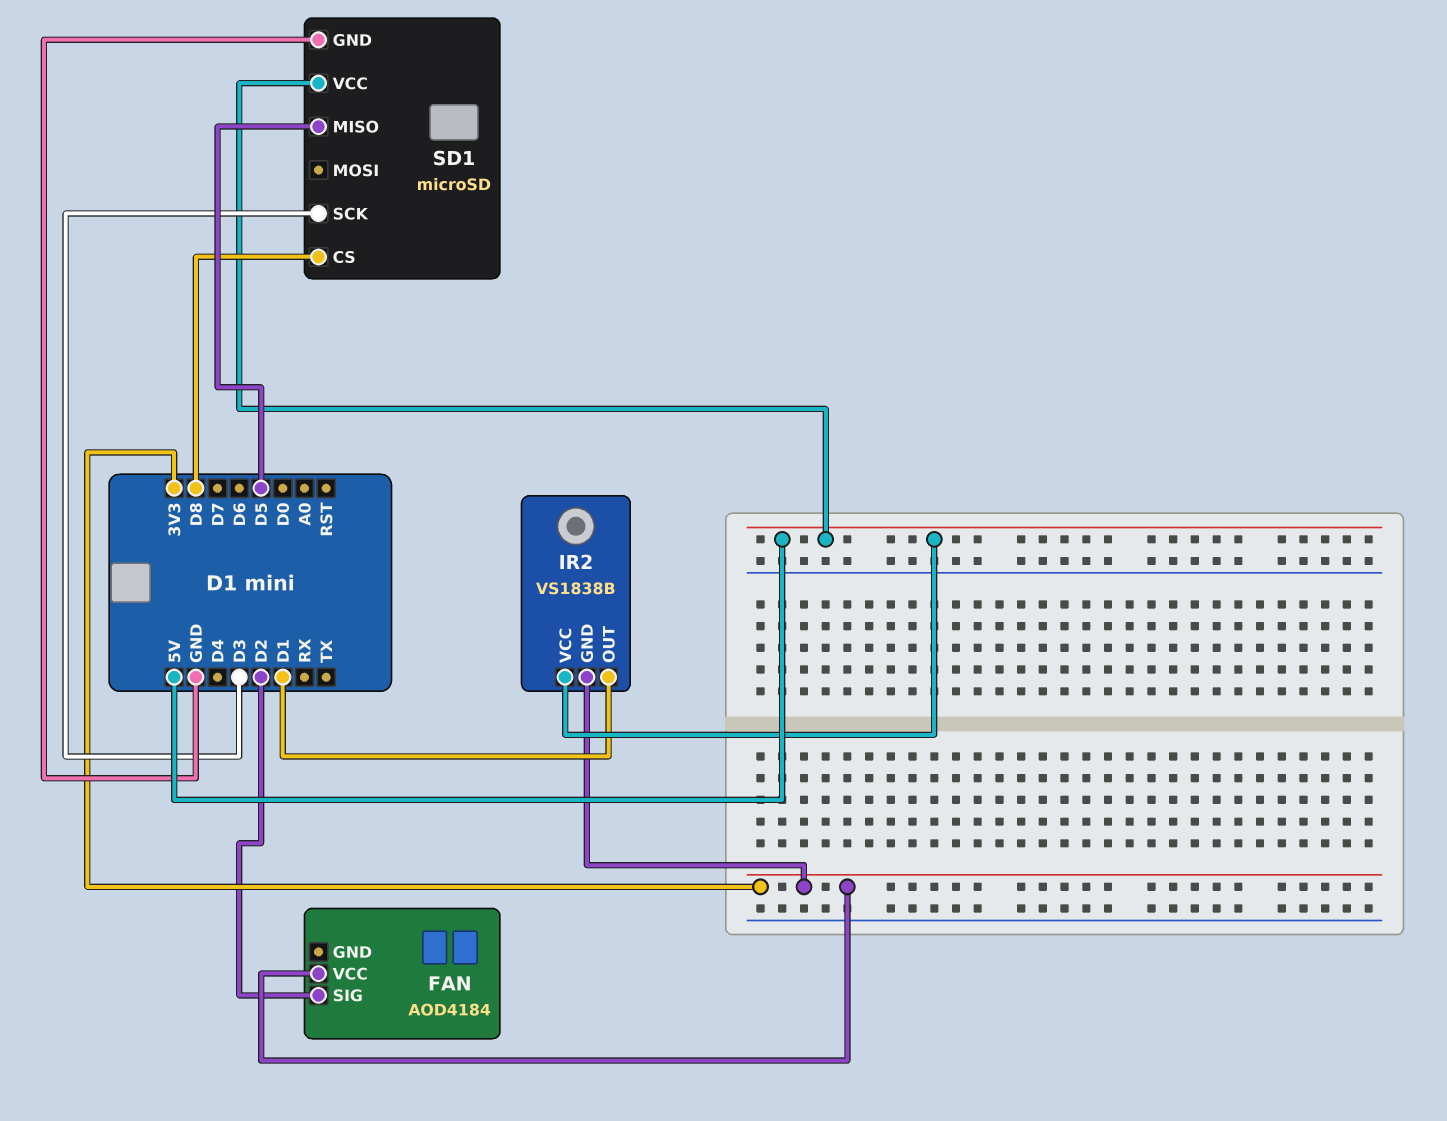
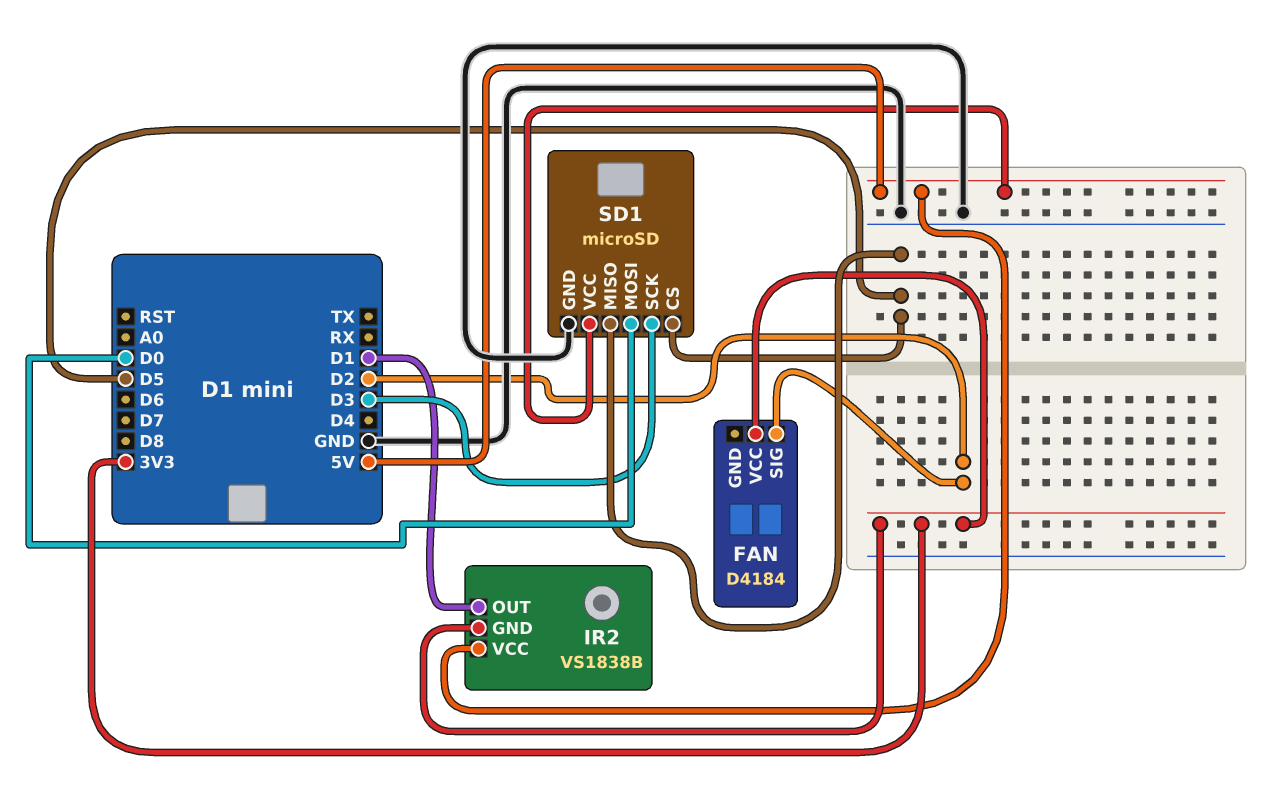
FAN: AOD4184 -> D4184
SD1 pin CS: D8 -> D5
SD1 pin MOSI: none -> D0

